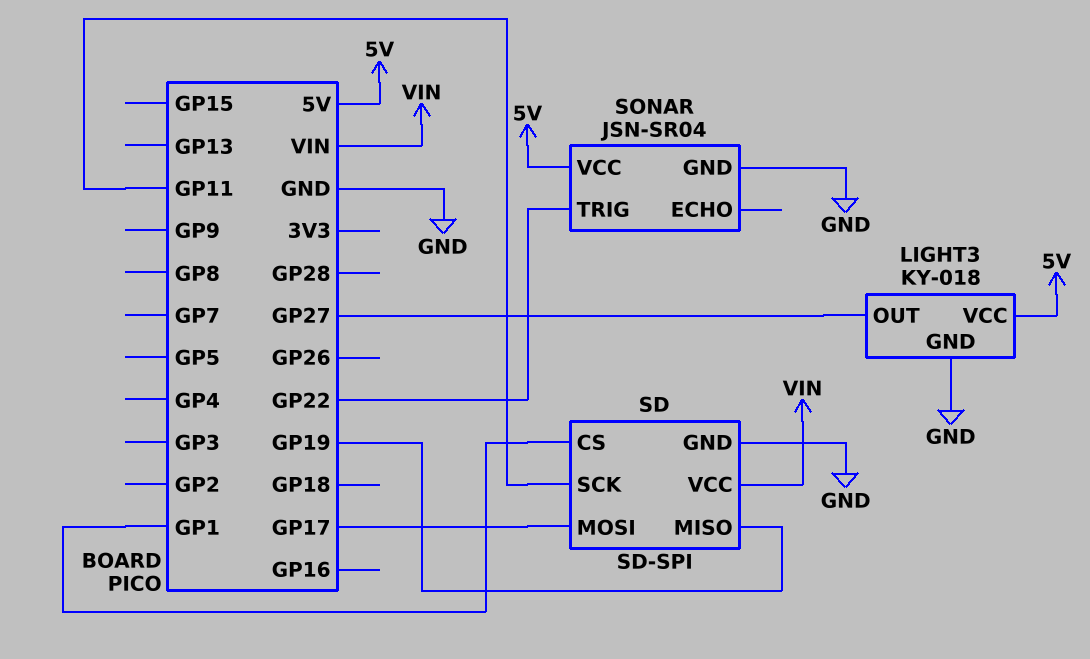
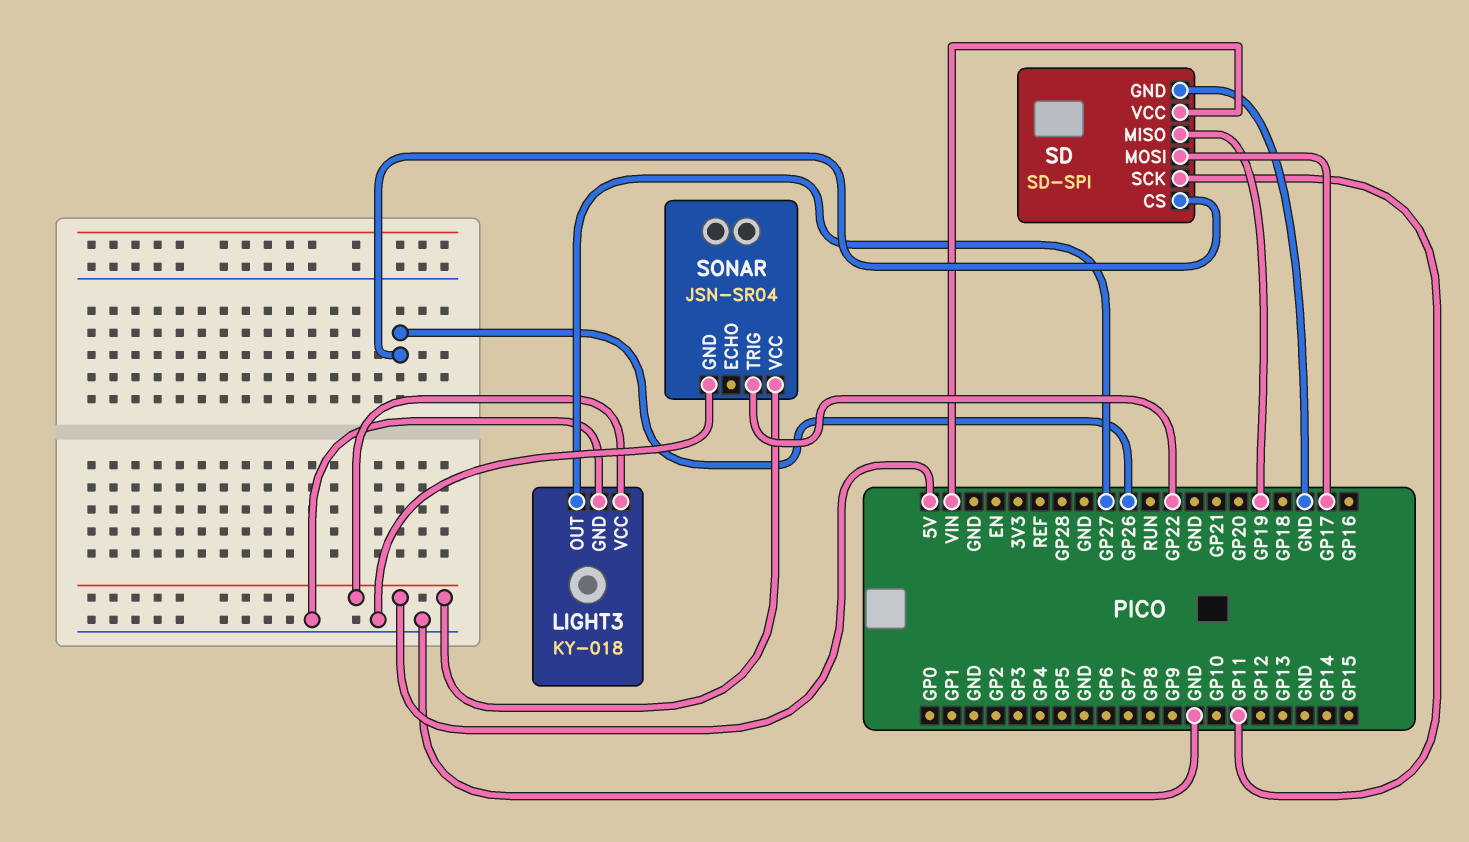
SD pin CS: GP1 -> GP26

